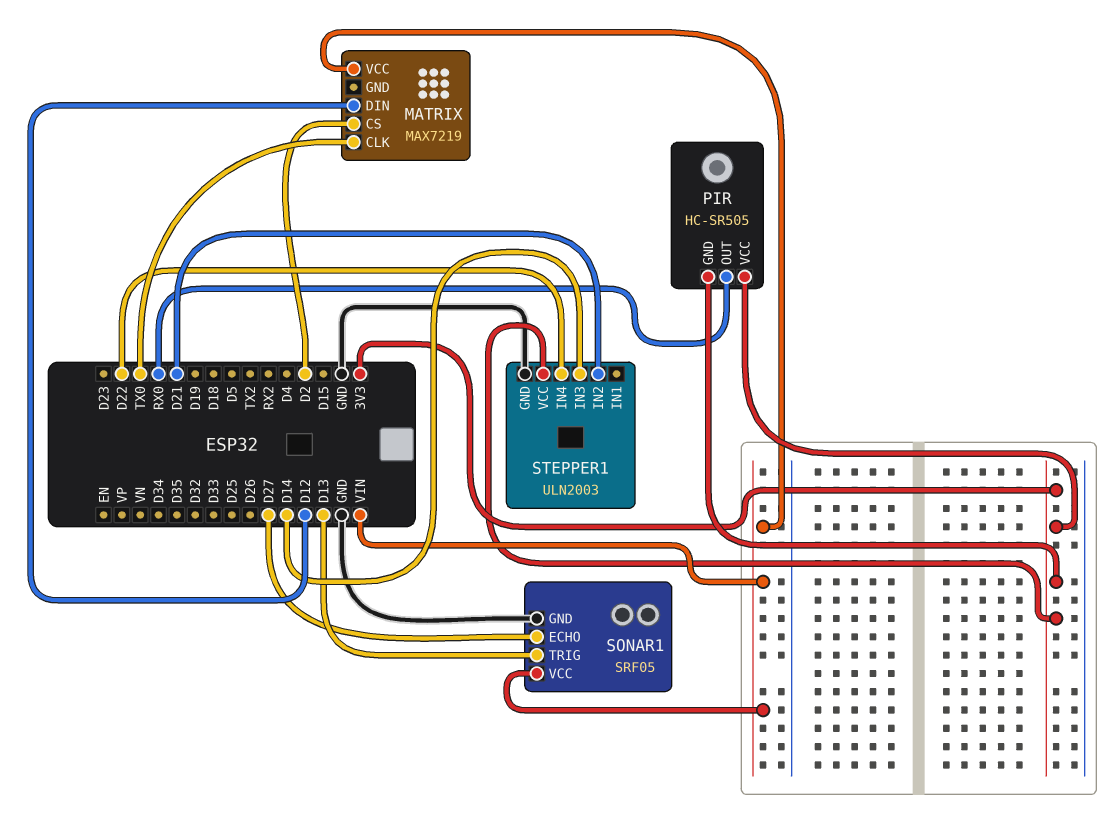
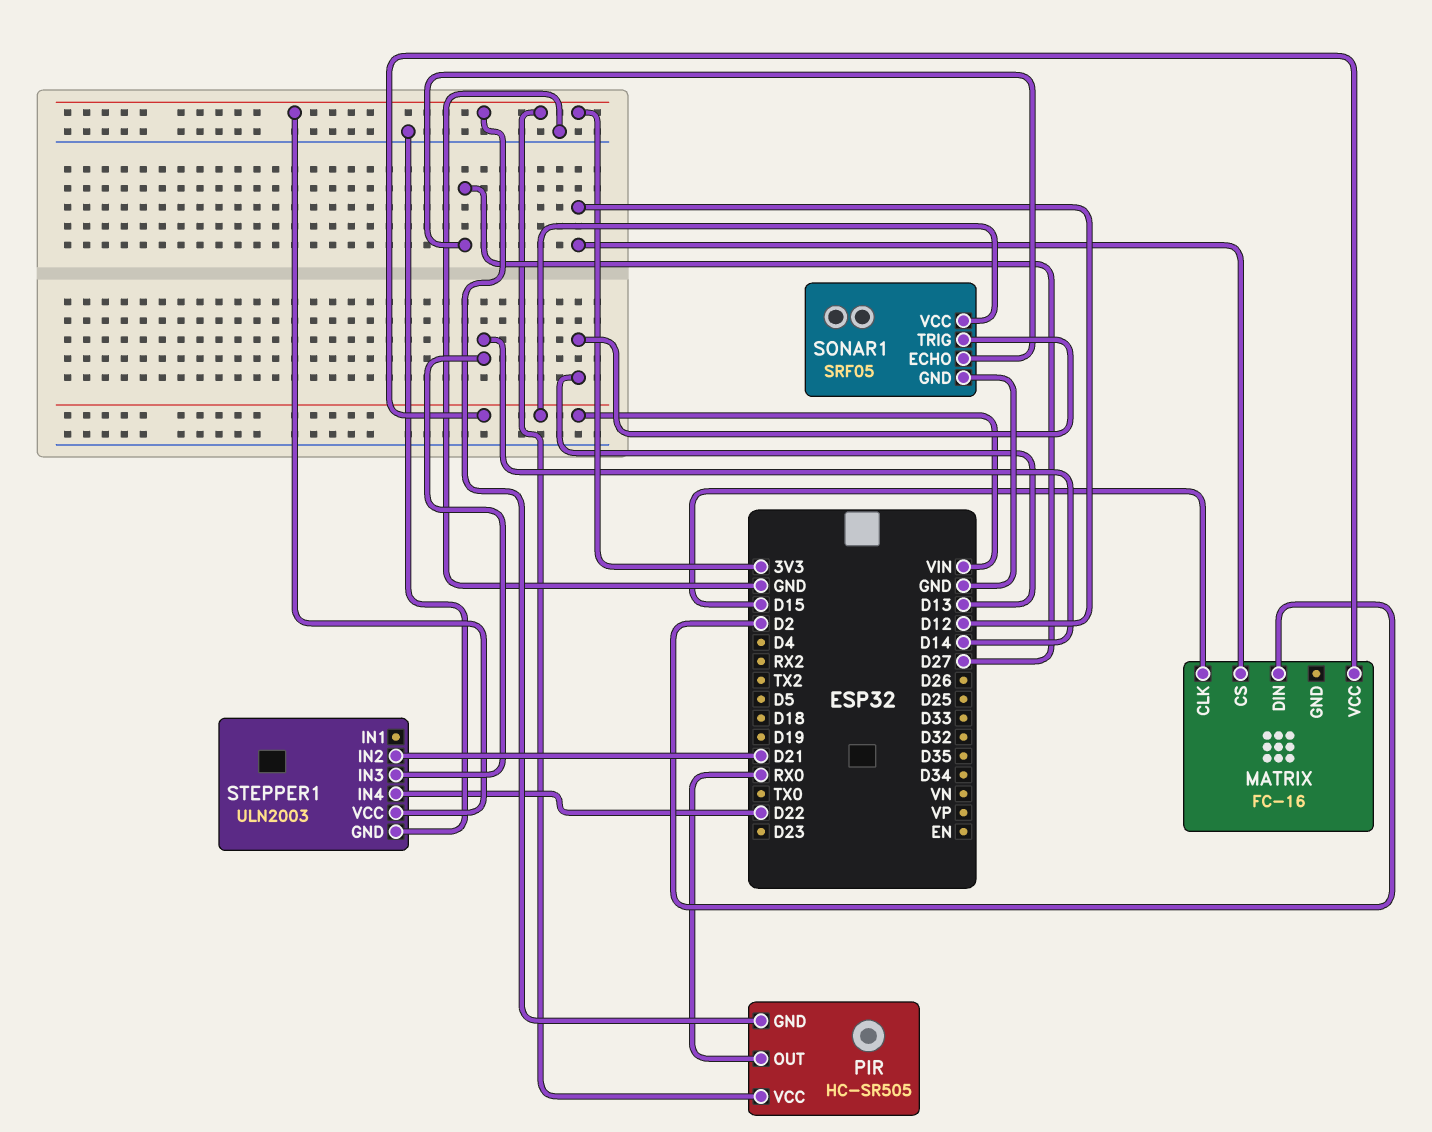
MATRIX: MAX7219 -> FC-16
MATRIX pin CLK: TX0 -> D15
MATRIX pin CS: D2 -> D12
MATRIX pin DIN: D12 -> D2

